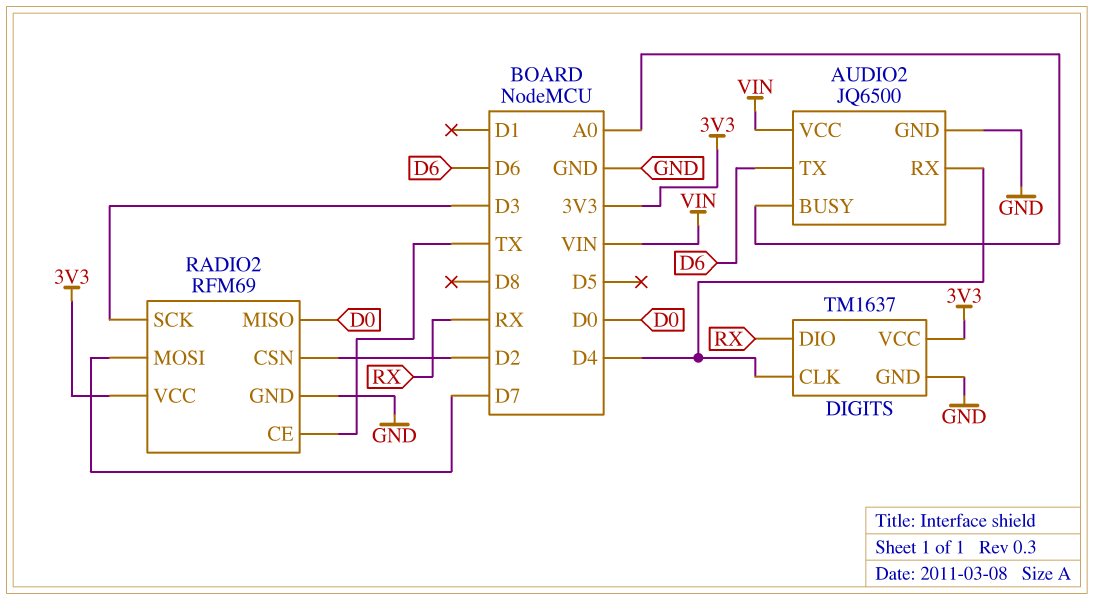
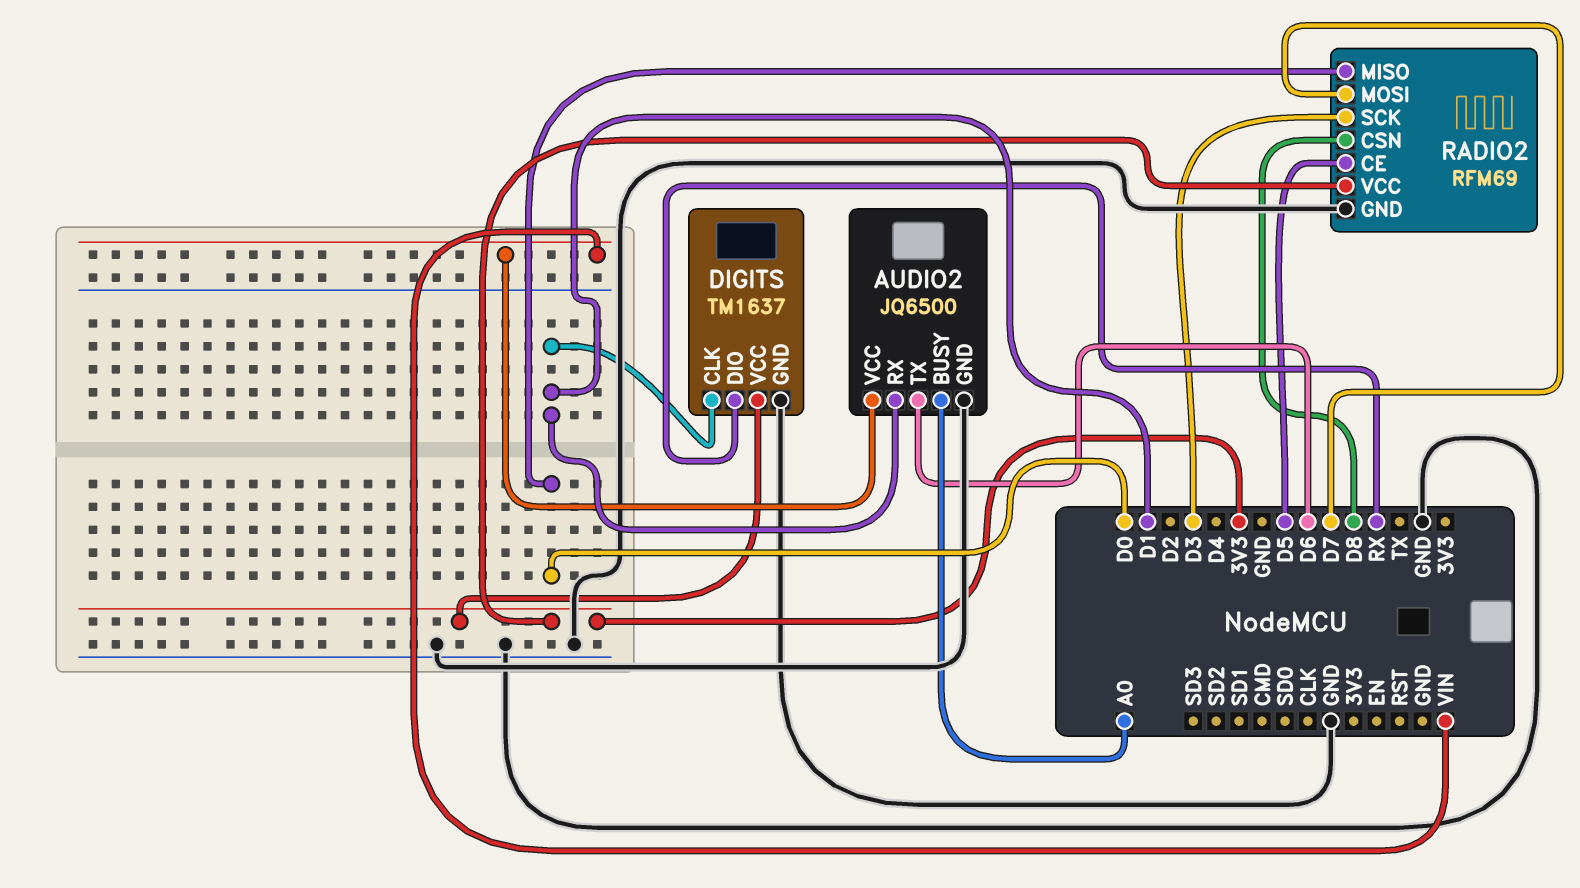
AUDIO2 pin RX: D4 -> D1
DIGITS pin CLK: D4 -> D1
RADIO2 pin CE: TX -> D5
RADIO2 pin CSN: D2 -> D8

